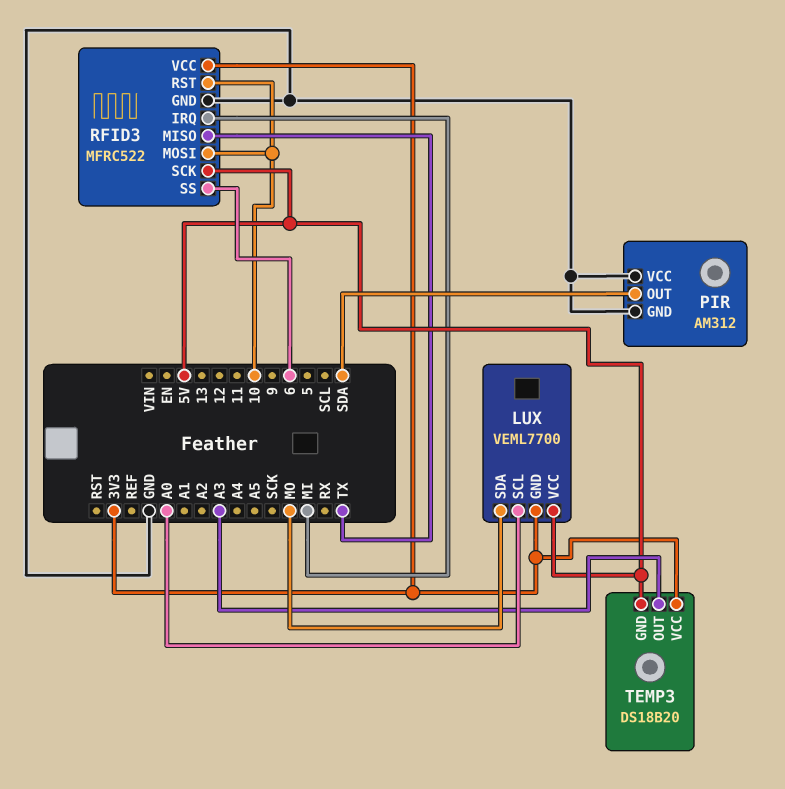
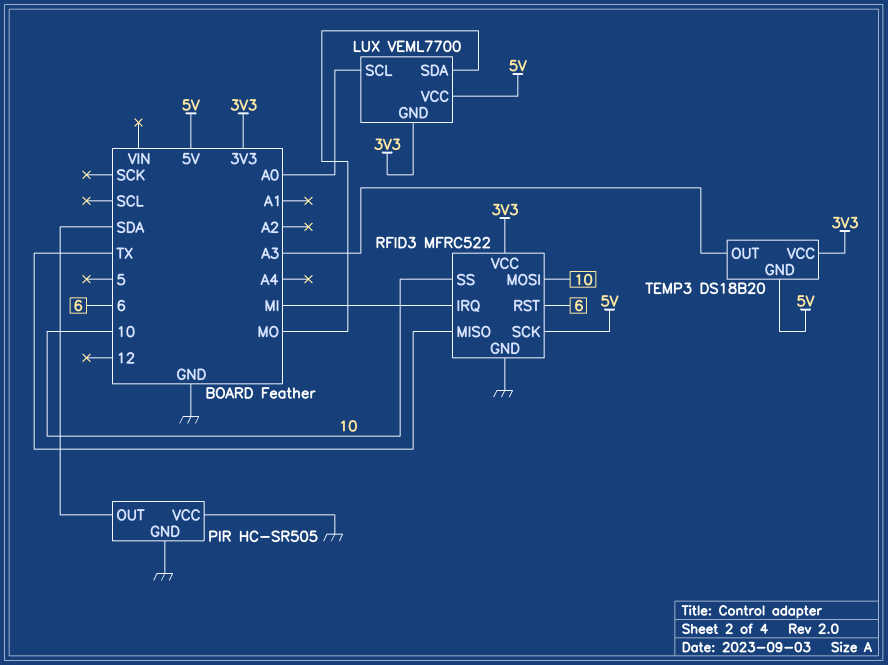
PIR: AM312 -> HC-SR505
RFID3 pin RST: 10 -> 6
RFID3 pin SS: 6 -> 10

